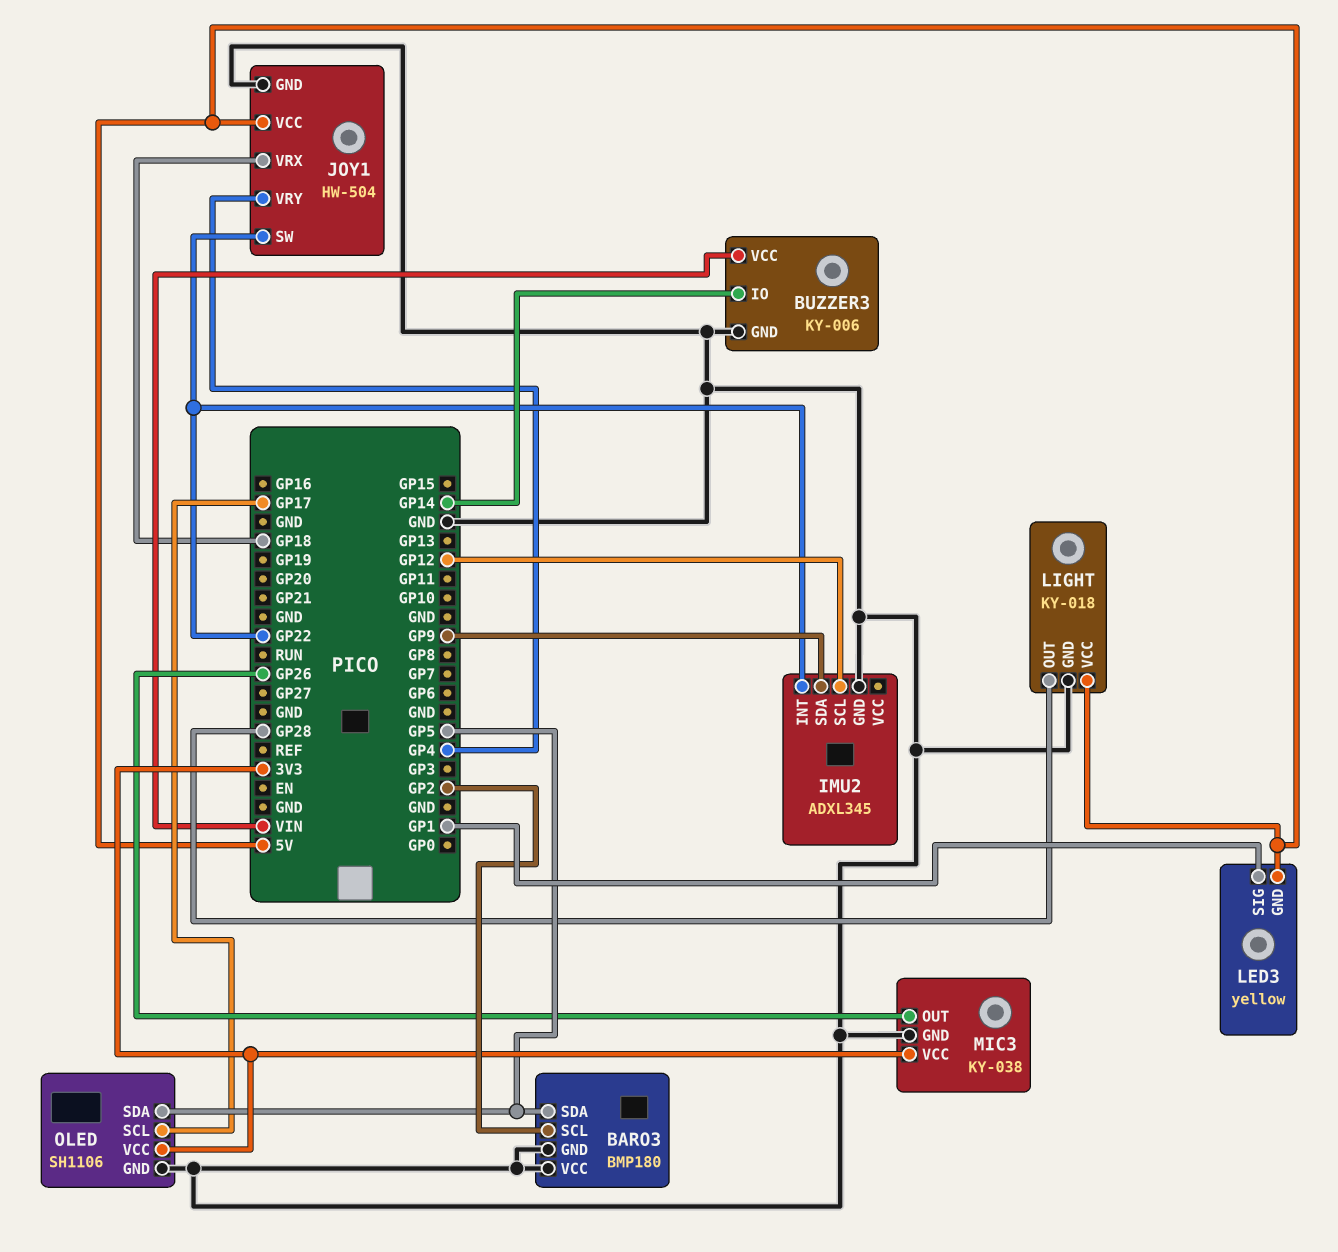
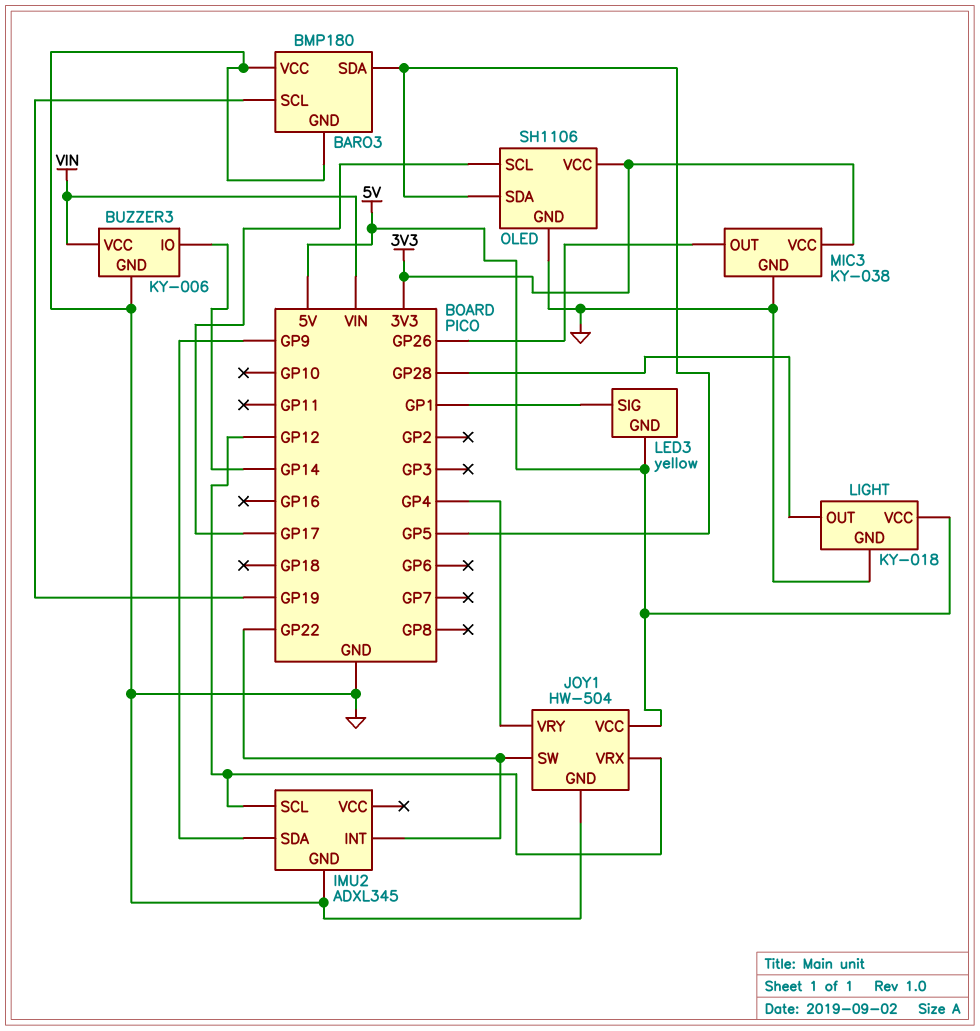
BARO3 pin SCL: GP2 -> GP19
JOY1 pin VRX: GP18 -> GP12

